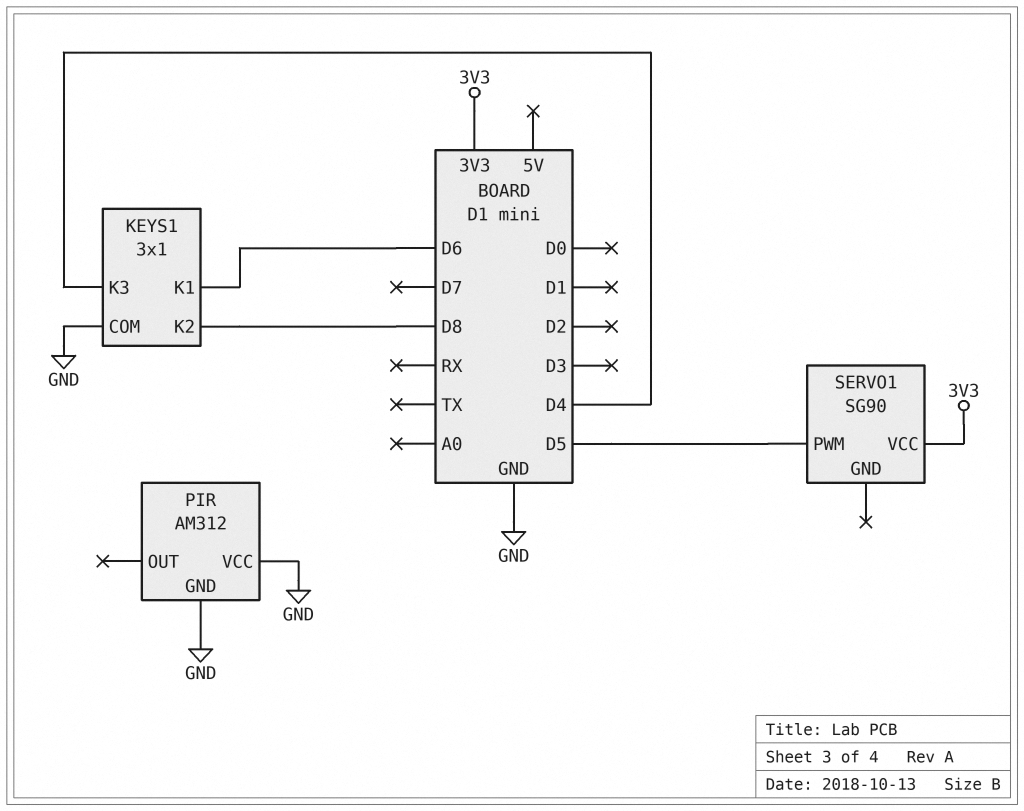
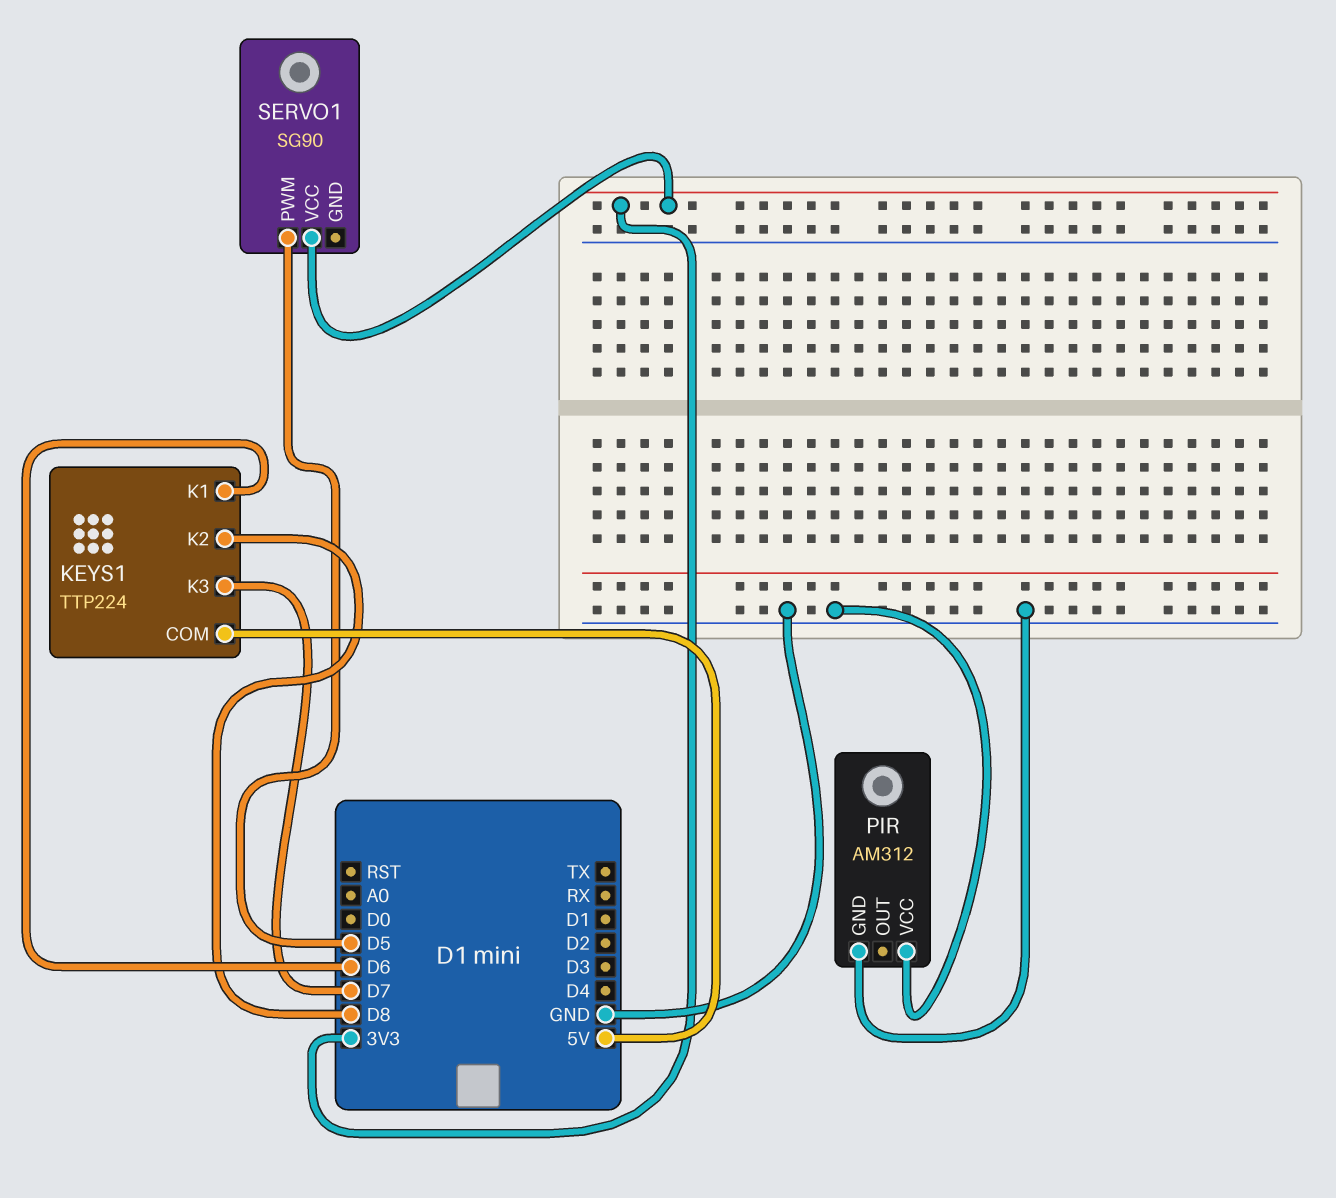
KEYS1: 3x1 -> TTP224
KEYS1 pin COM: GND -> 5V
KEYS1 pin K3: D4 -> D7

